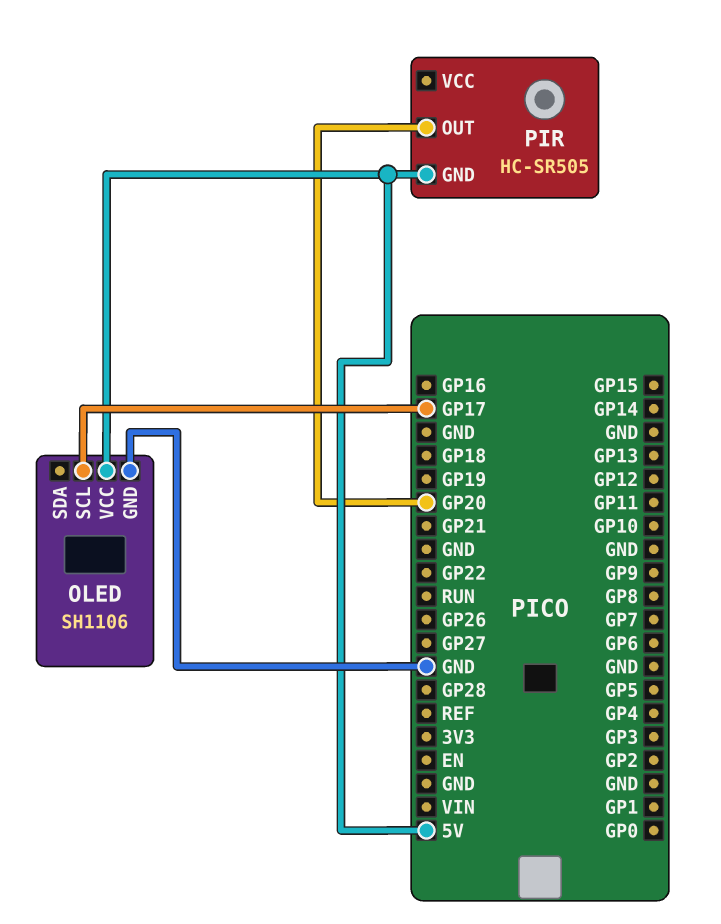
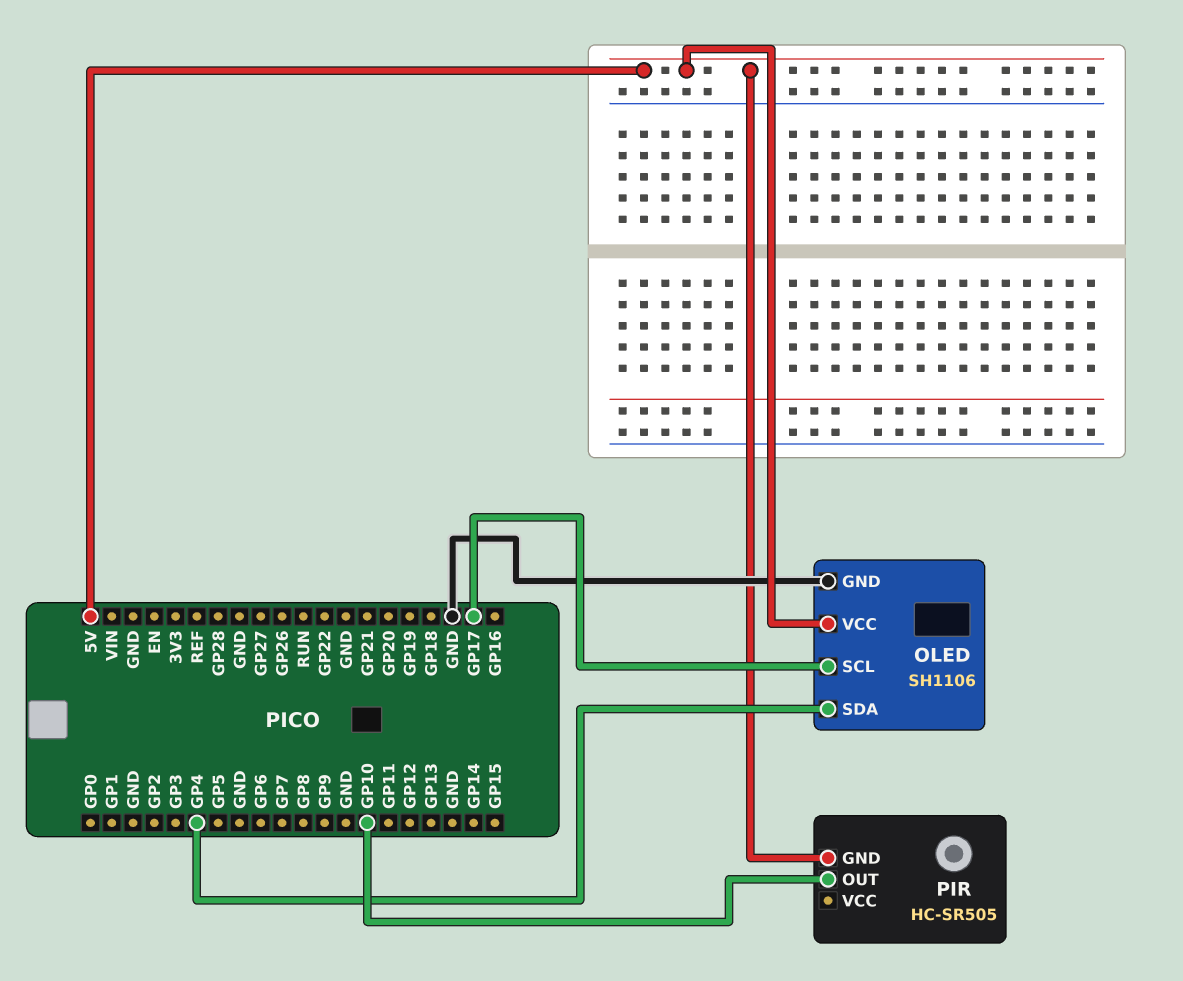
OLED pin SDA: none -> GP4
PIR pin OUT: GP20 -> GP10

